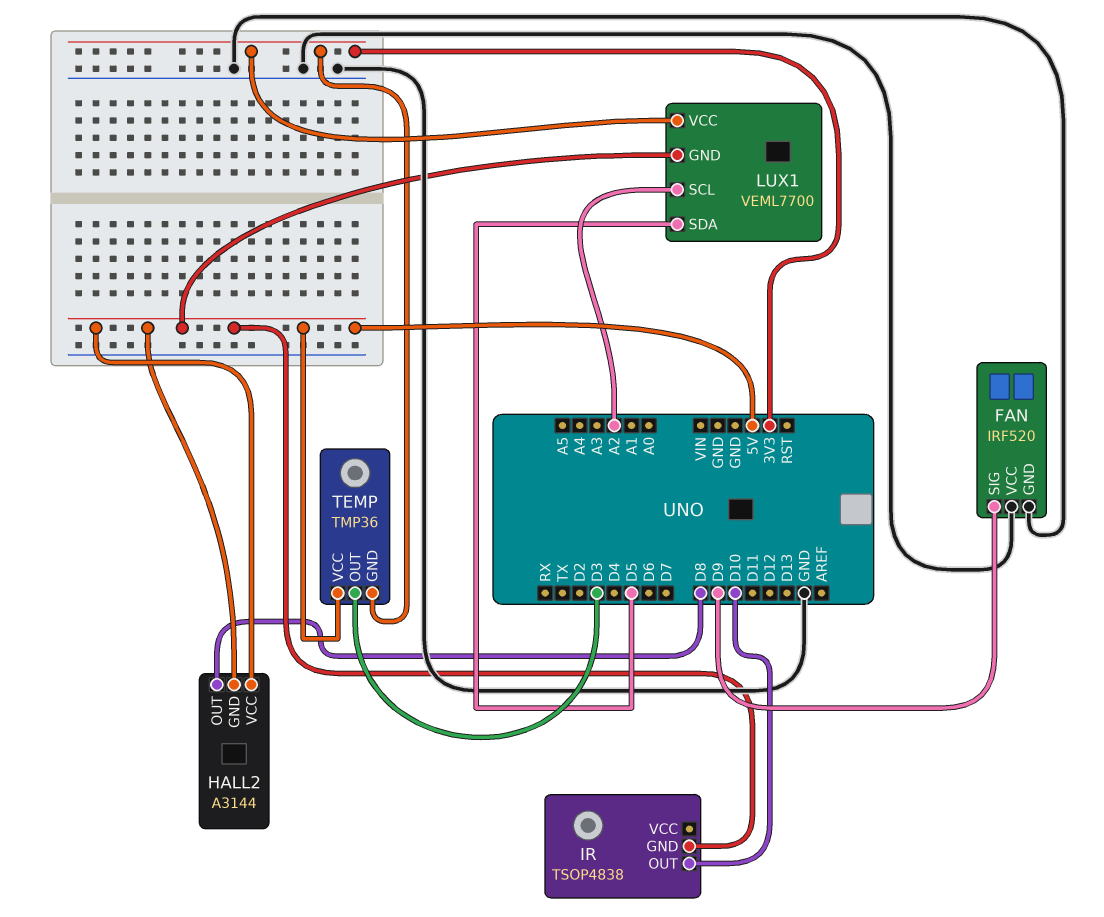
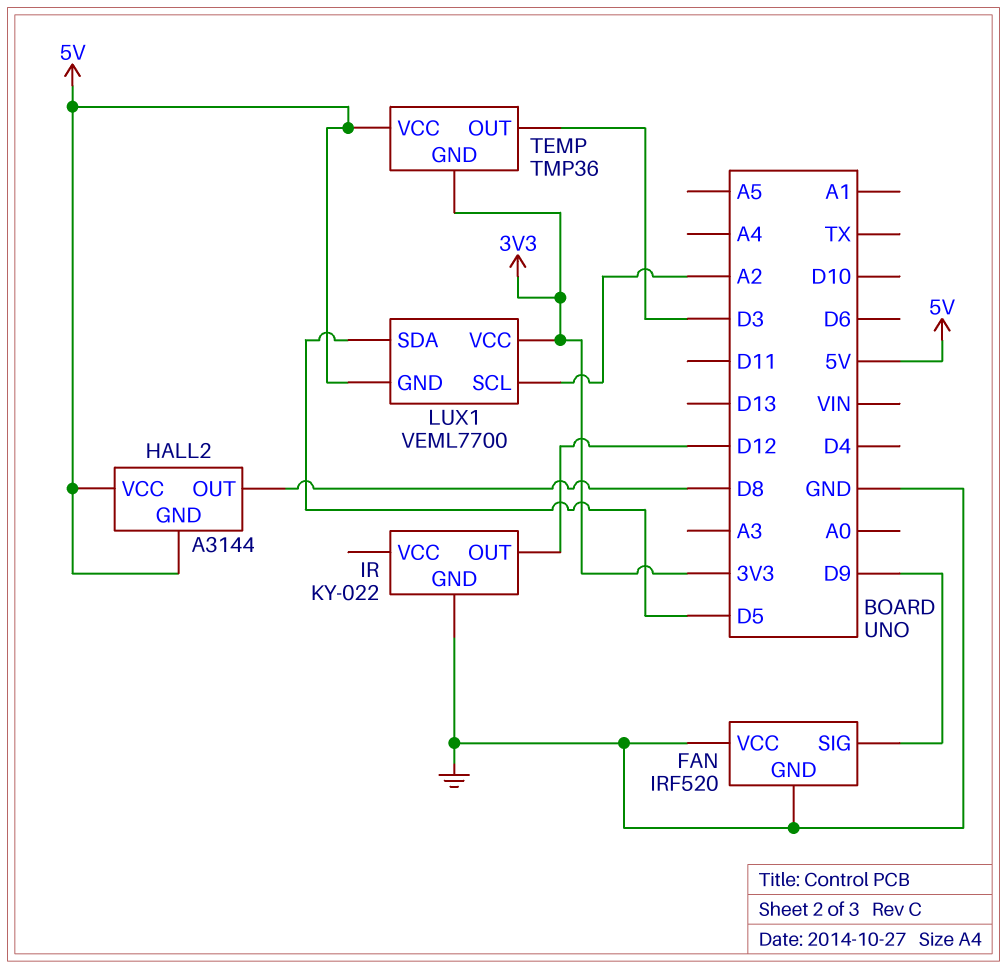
IR: TSOP4838 -> KY-022
IR pin GND: 5V -> GND
IR pin OUT: D10 -> D12

